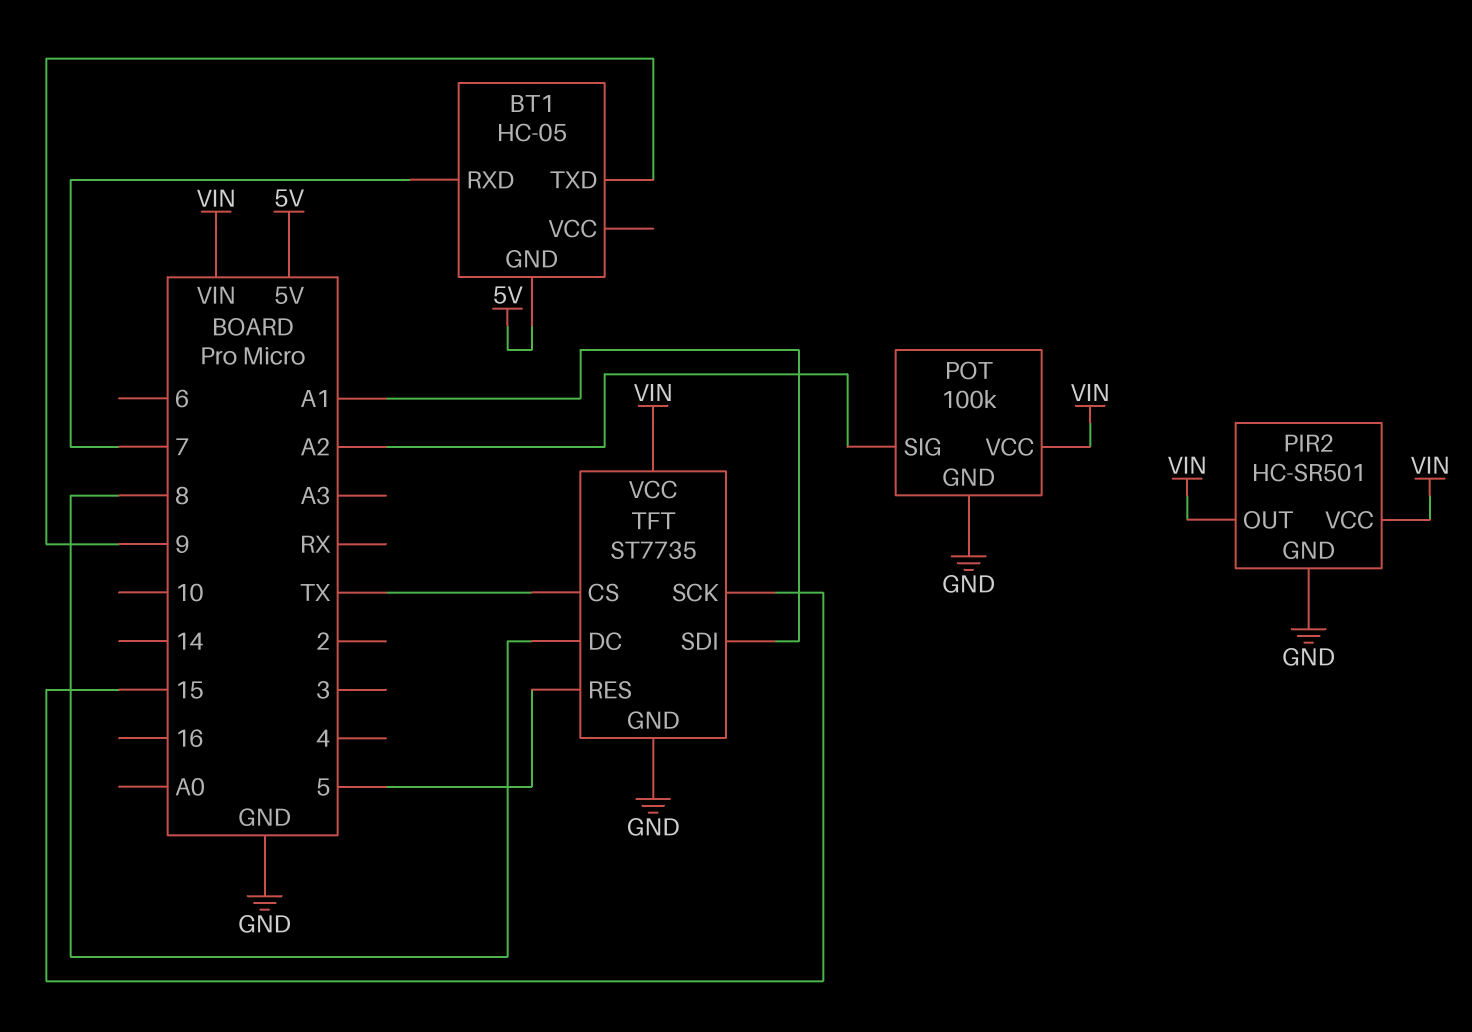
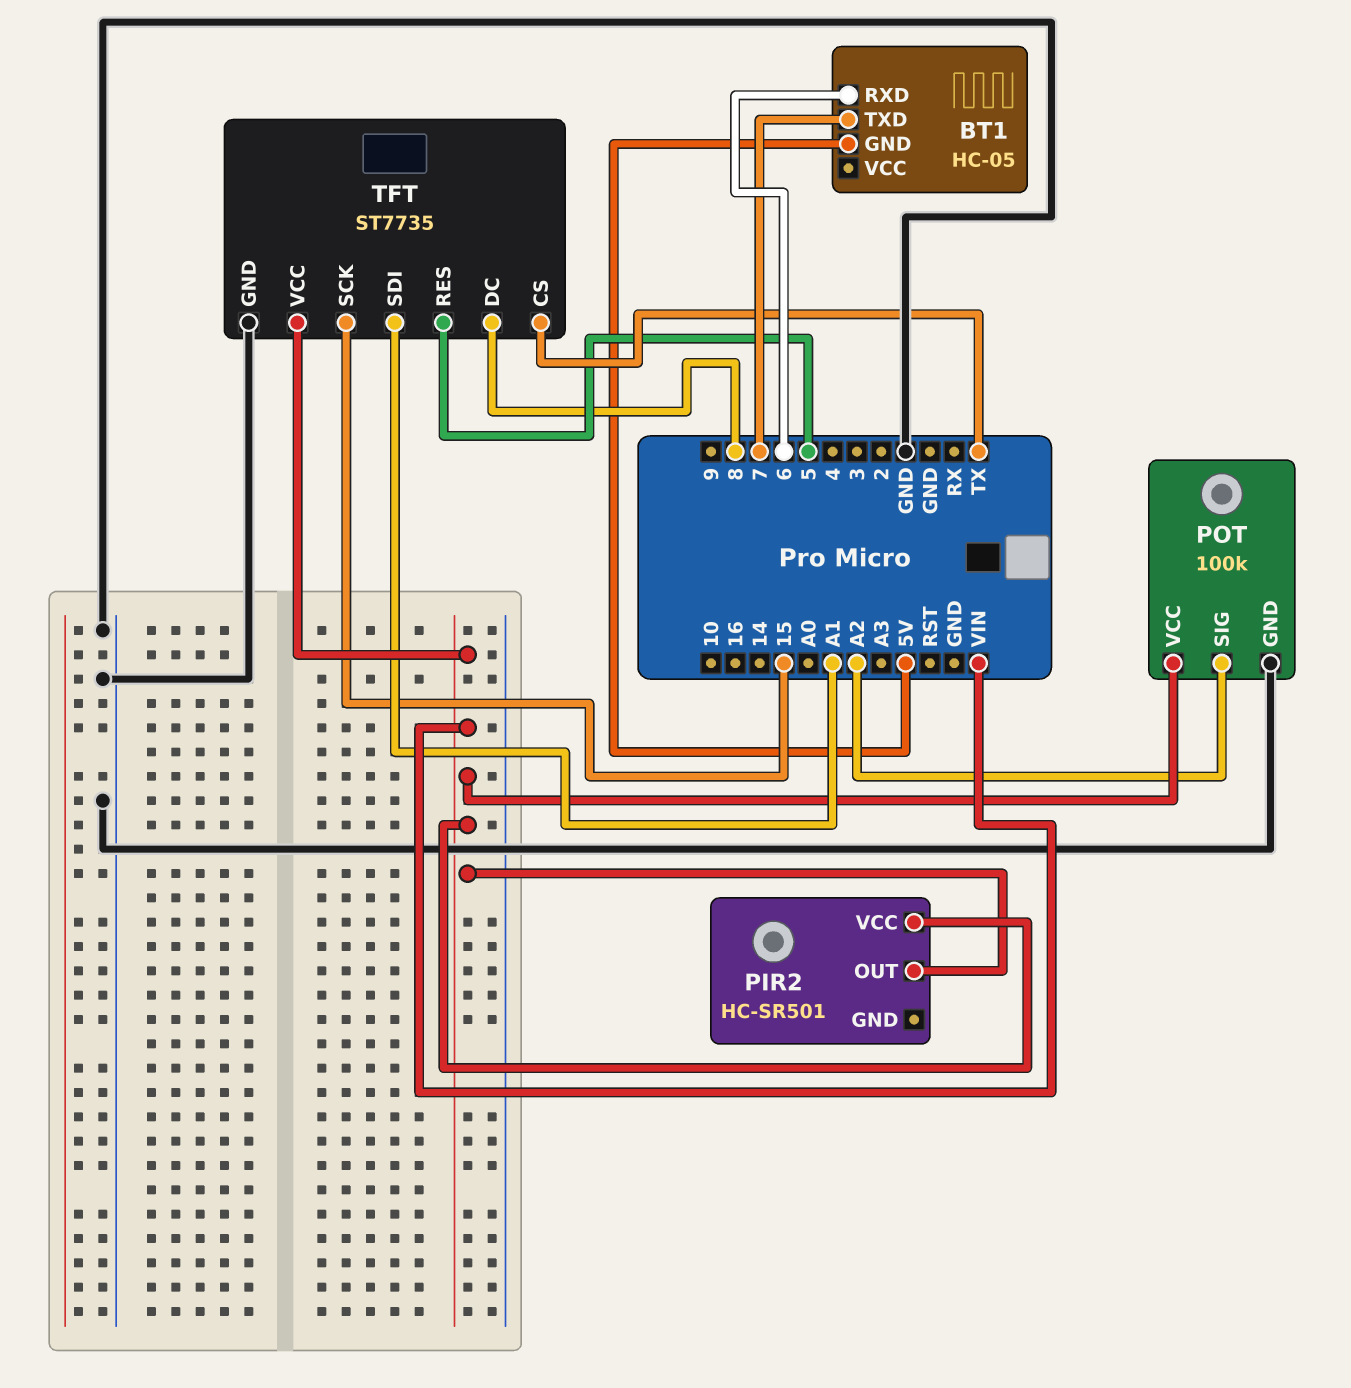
BT1 pin RXD: 7 -> 6
BT1 pin TXD: 9 -> 7
PIR2 pin GND: GND -> none

